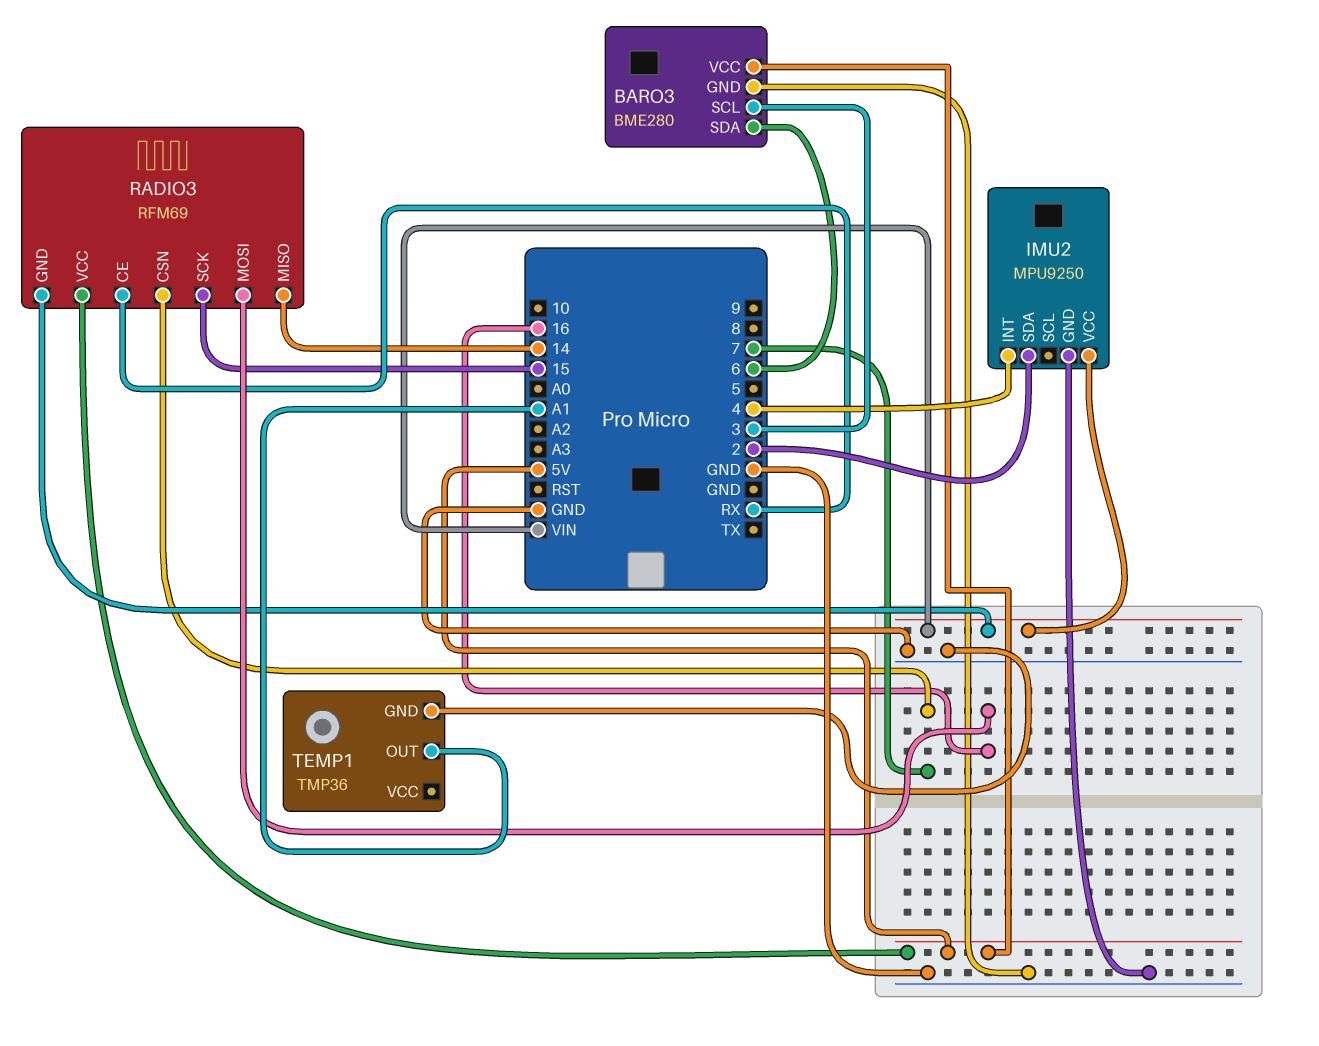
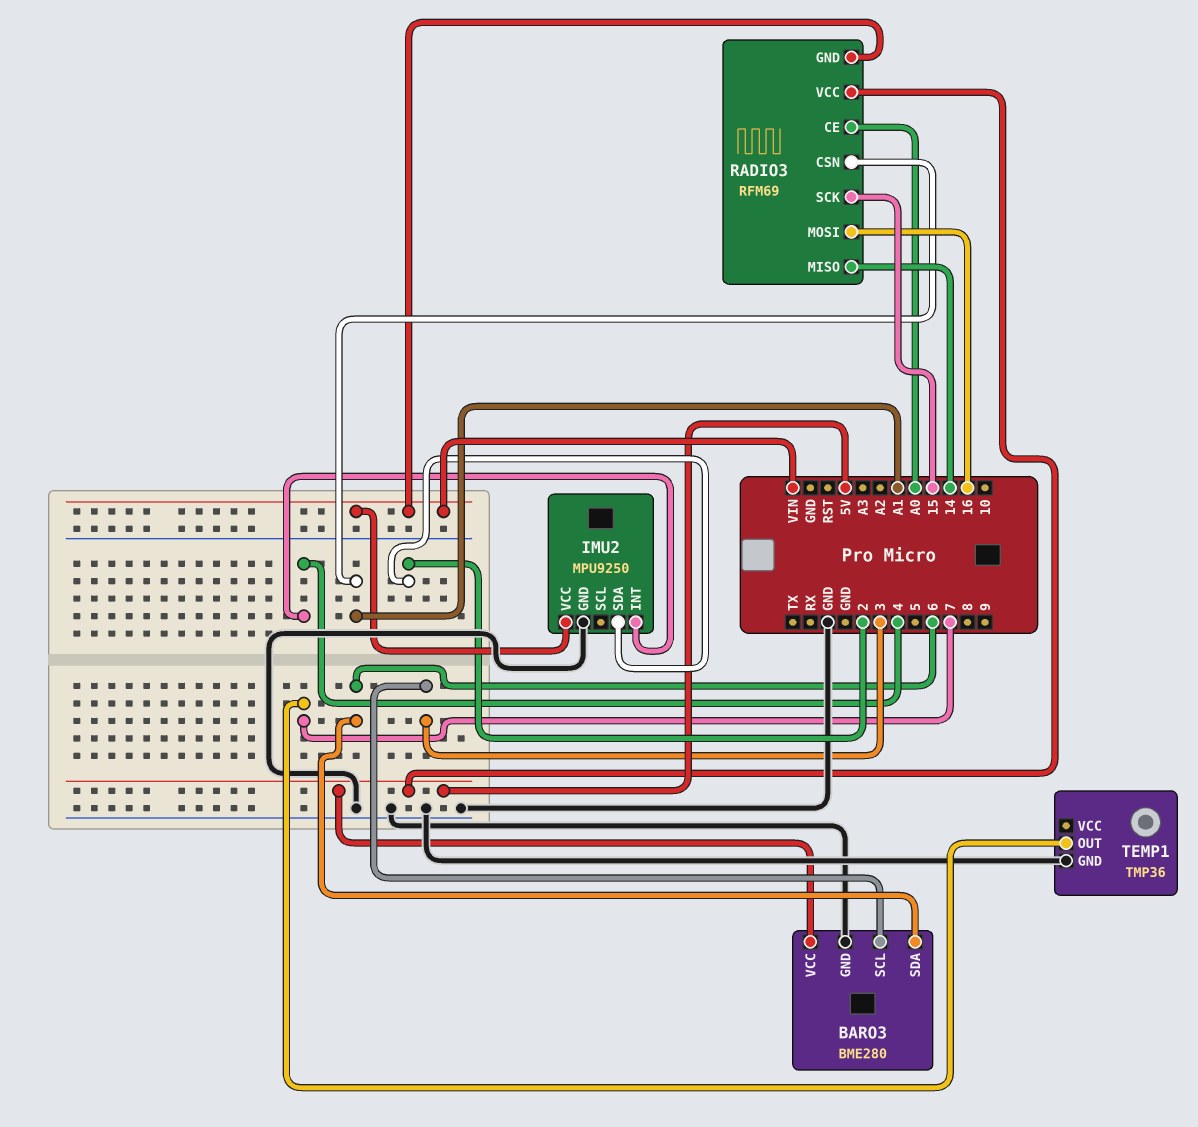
RADIO3 pin CE: RX -> A0
RADIO3 pin CSN: 7 -> A1
TEMP1 pin OUT: A1 -> 7

